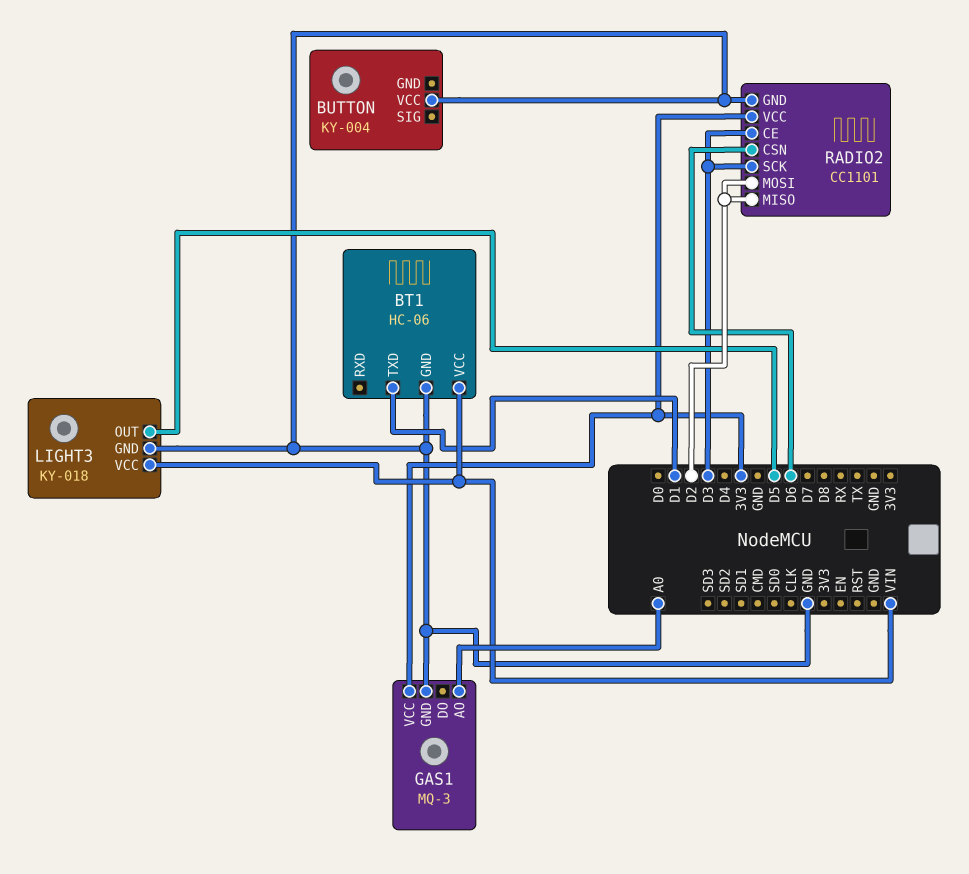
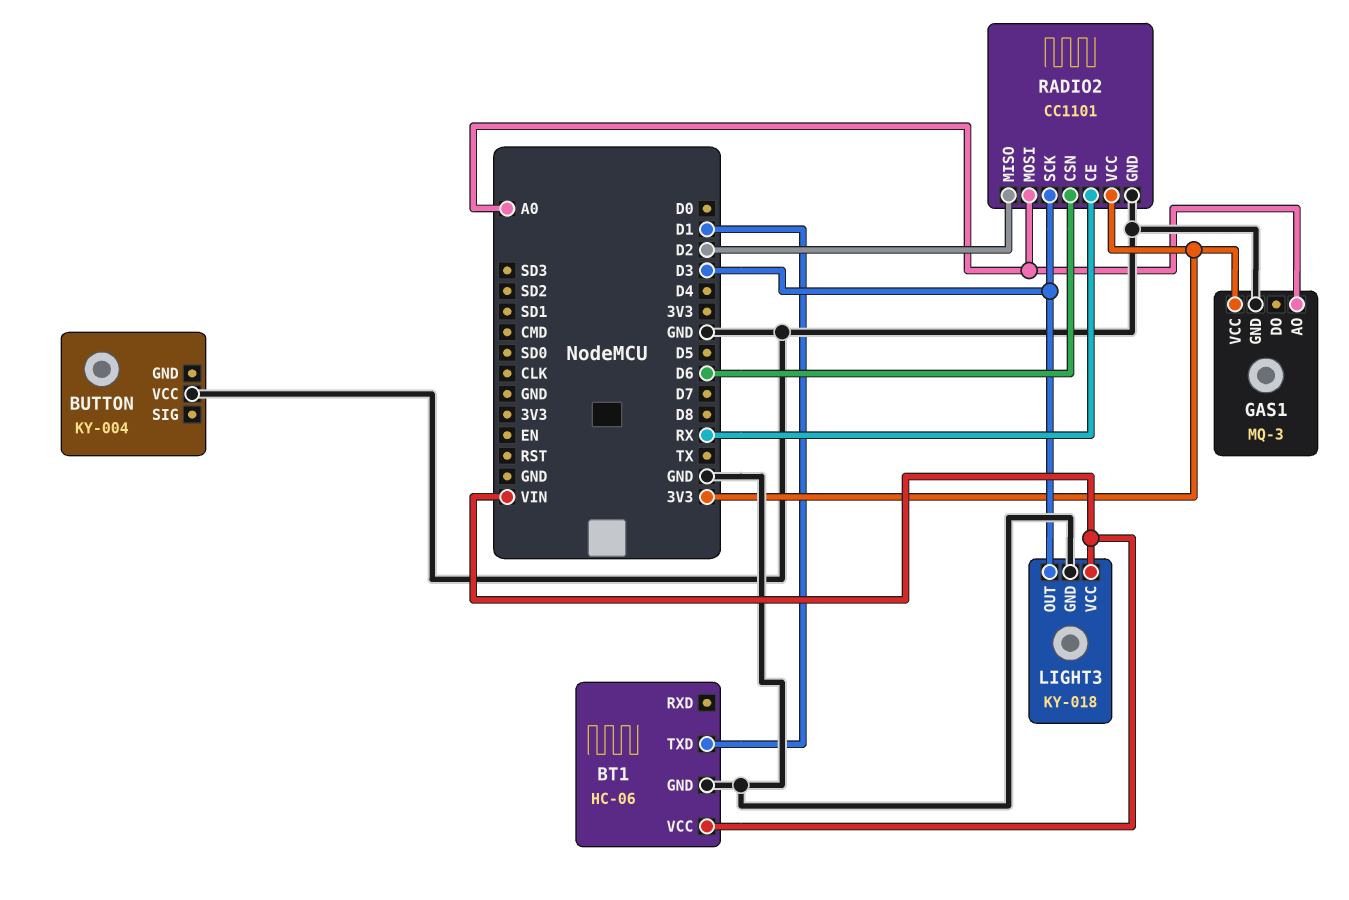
LIGHT3 pin OUT: D5 -> D3
RADIO2 pin CE: D3 -> RX
RADIO2 pin MOSI: D2 -> A0

